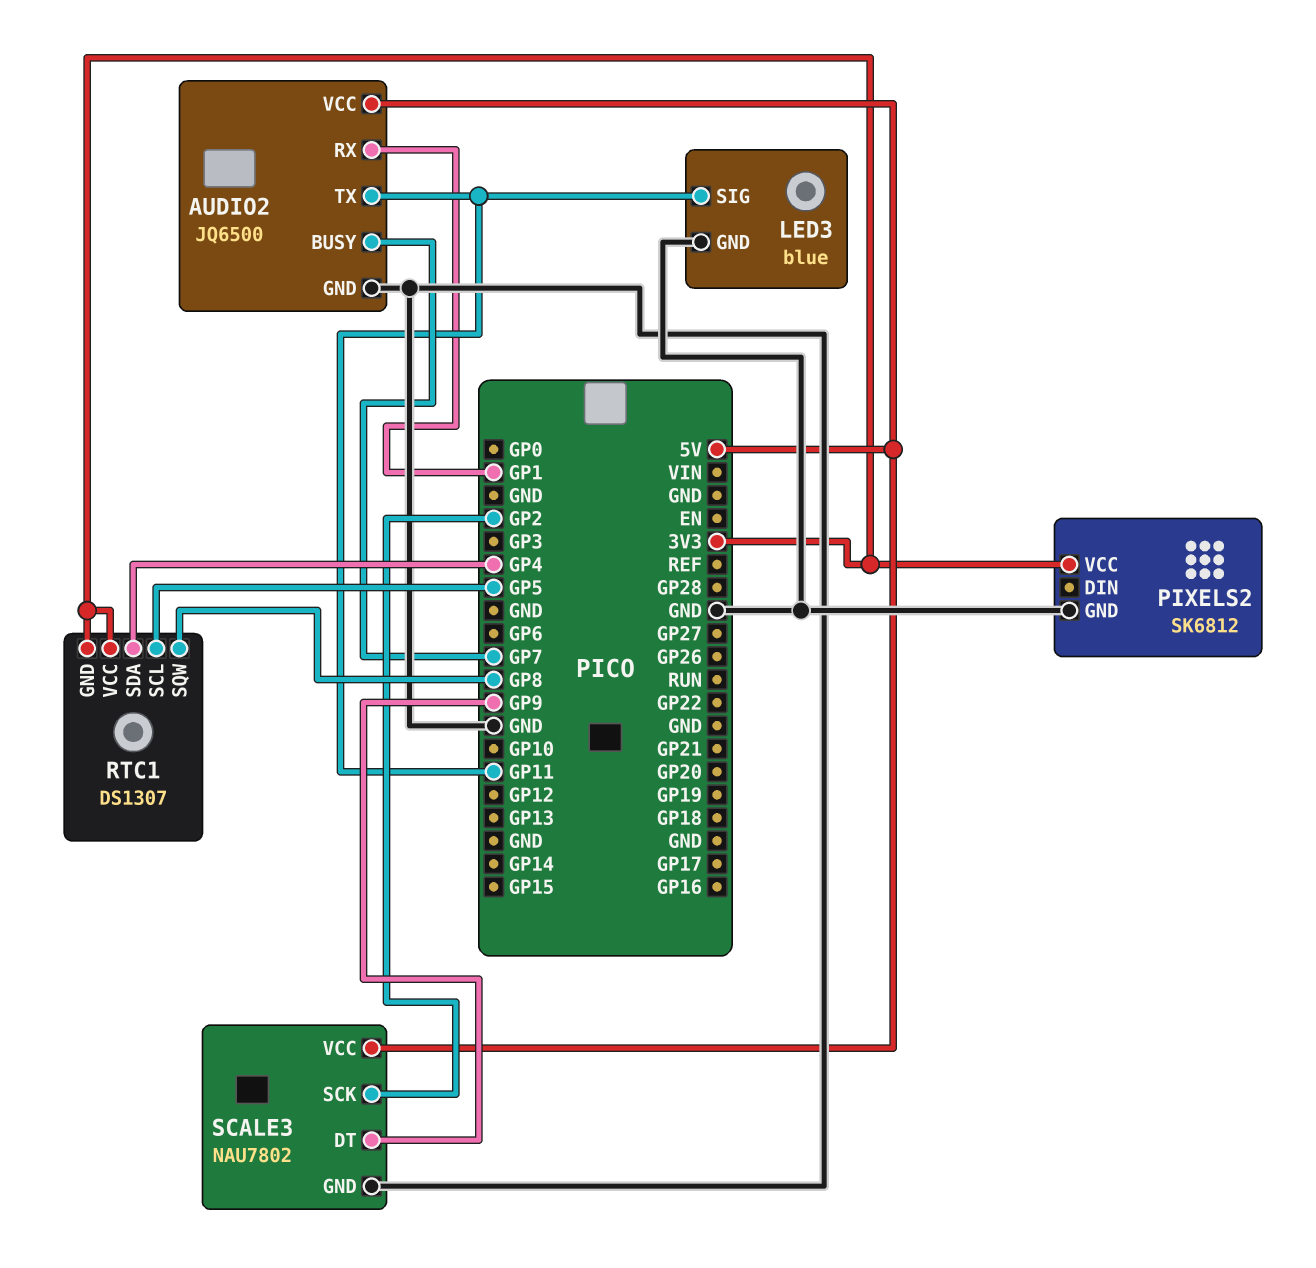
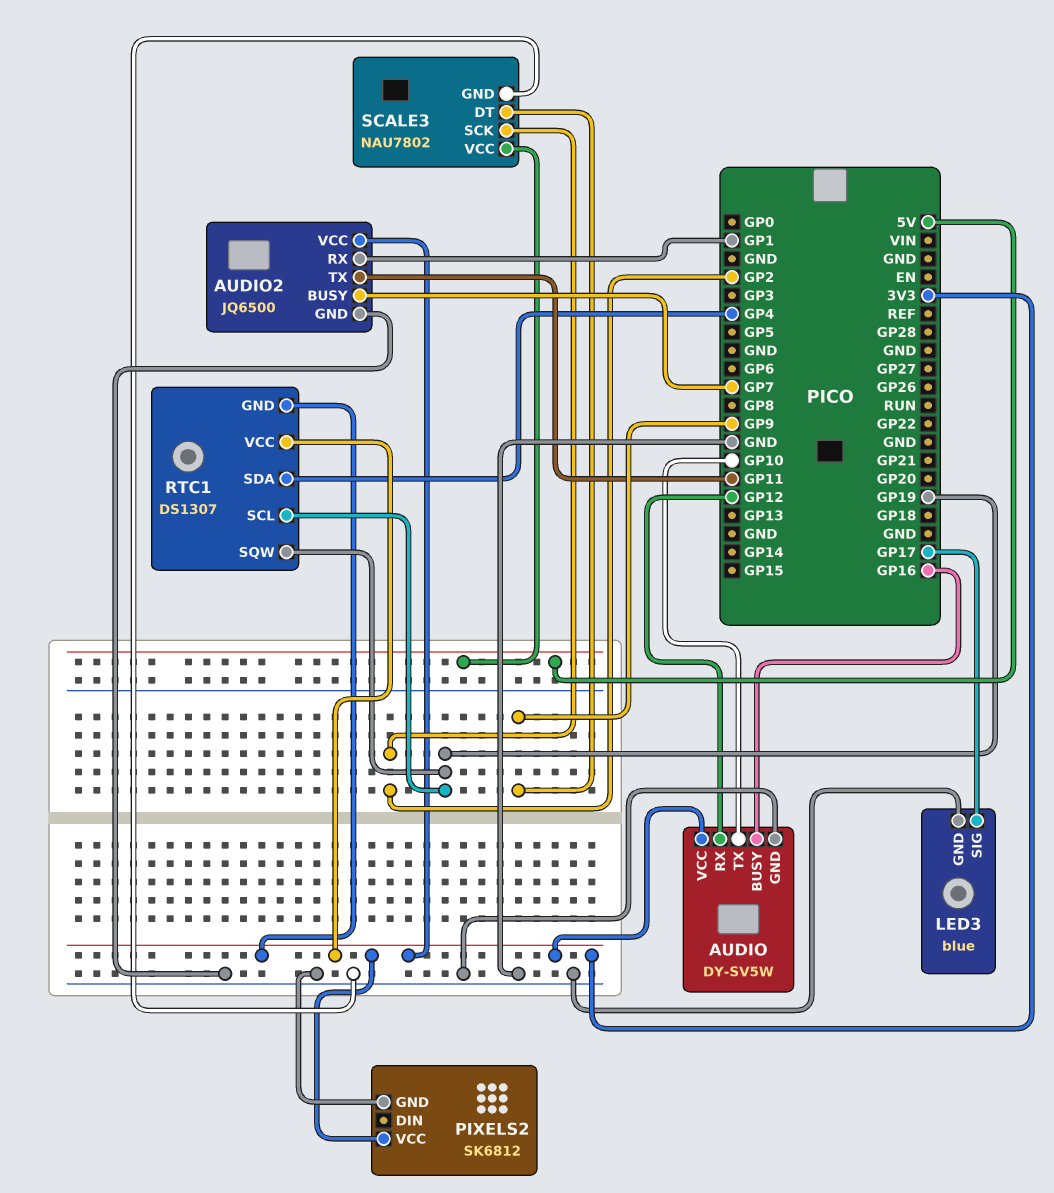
AUDIO: none -> DY-SV5W
AUDIO pin BUSY: none -> GP16
AUDIO pin GND: none -> GND
AUDIO pin RX: none -> GP12
AUDIO pin TX: none -> GP10
AUDIO pin VCC: none -> 3V3
AUDIO2 pin VCC: 5V -> 3V3
LED3 pin SIG: GP11 -> GP17
RTC1 pin SCL: GP5 -> GP19
RTC1 pin SQW: GP8 -> GP19

